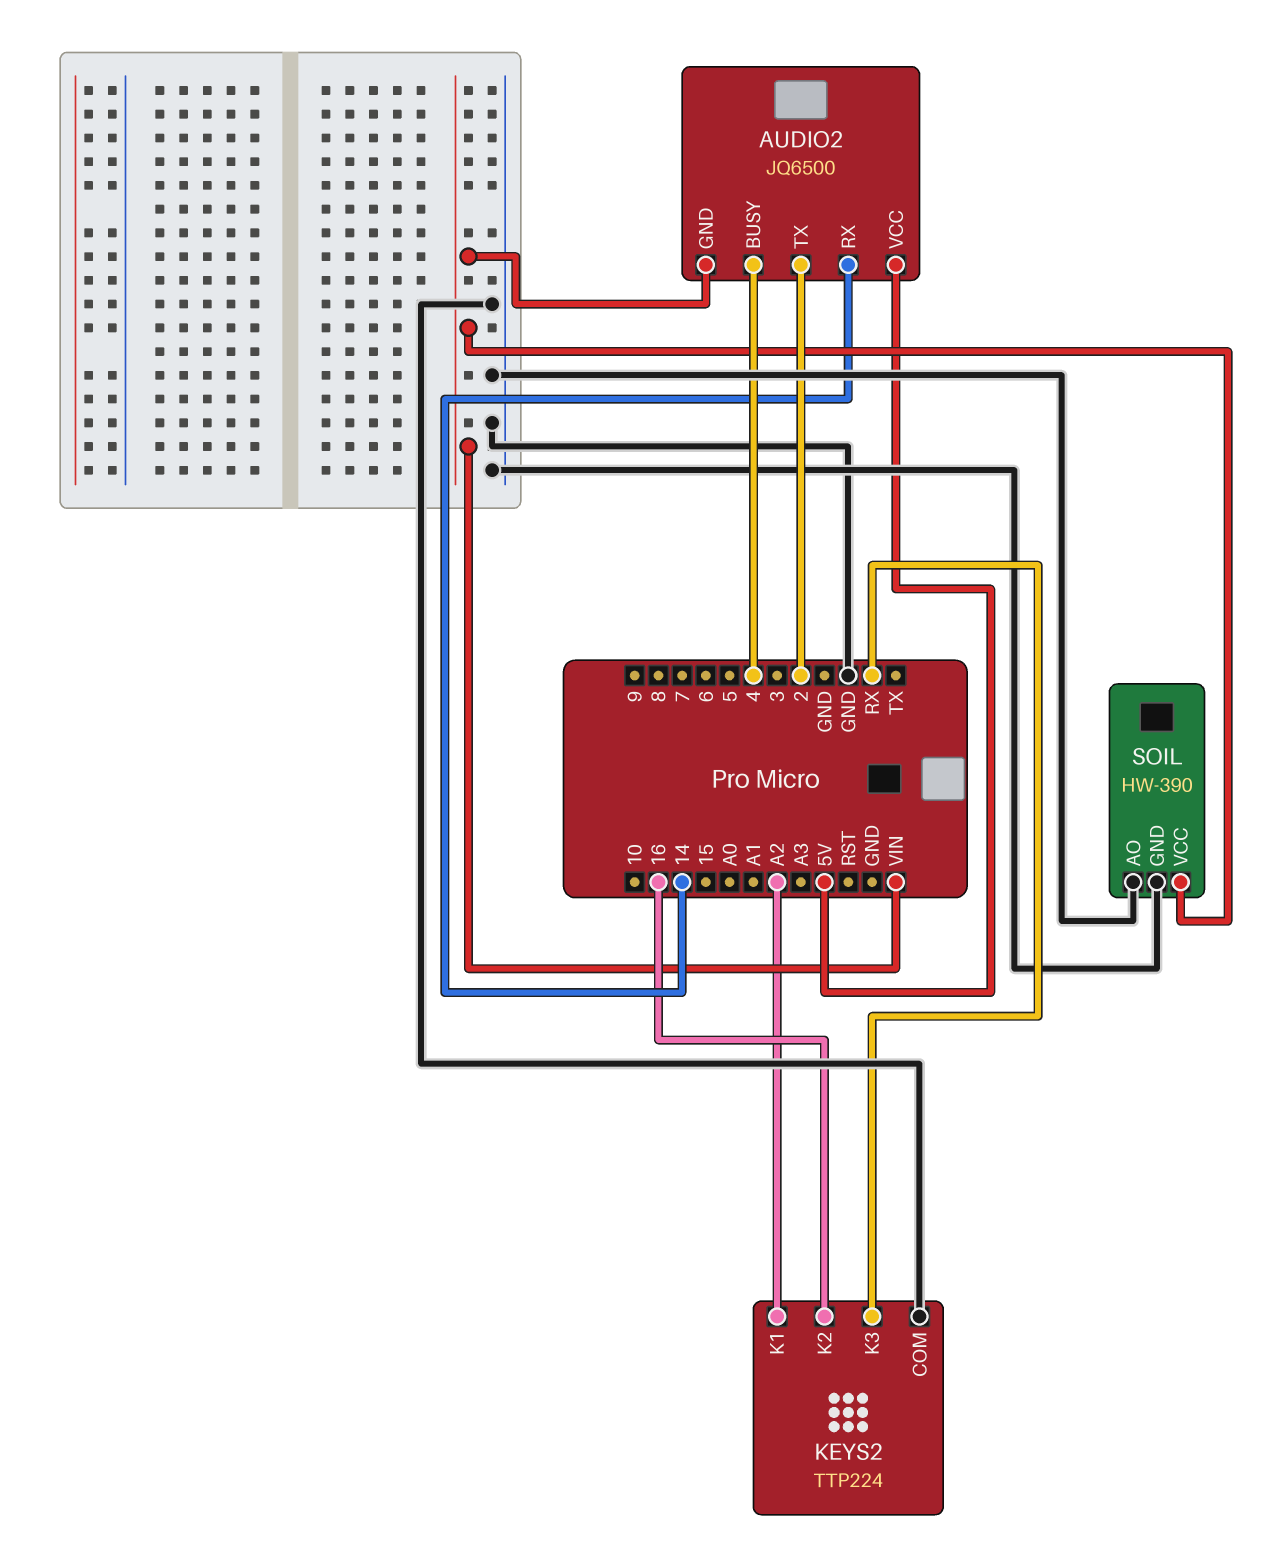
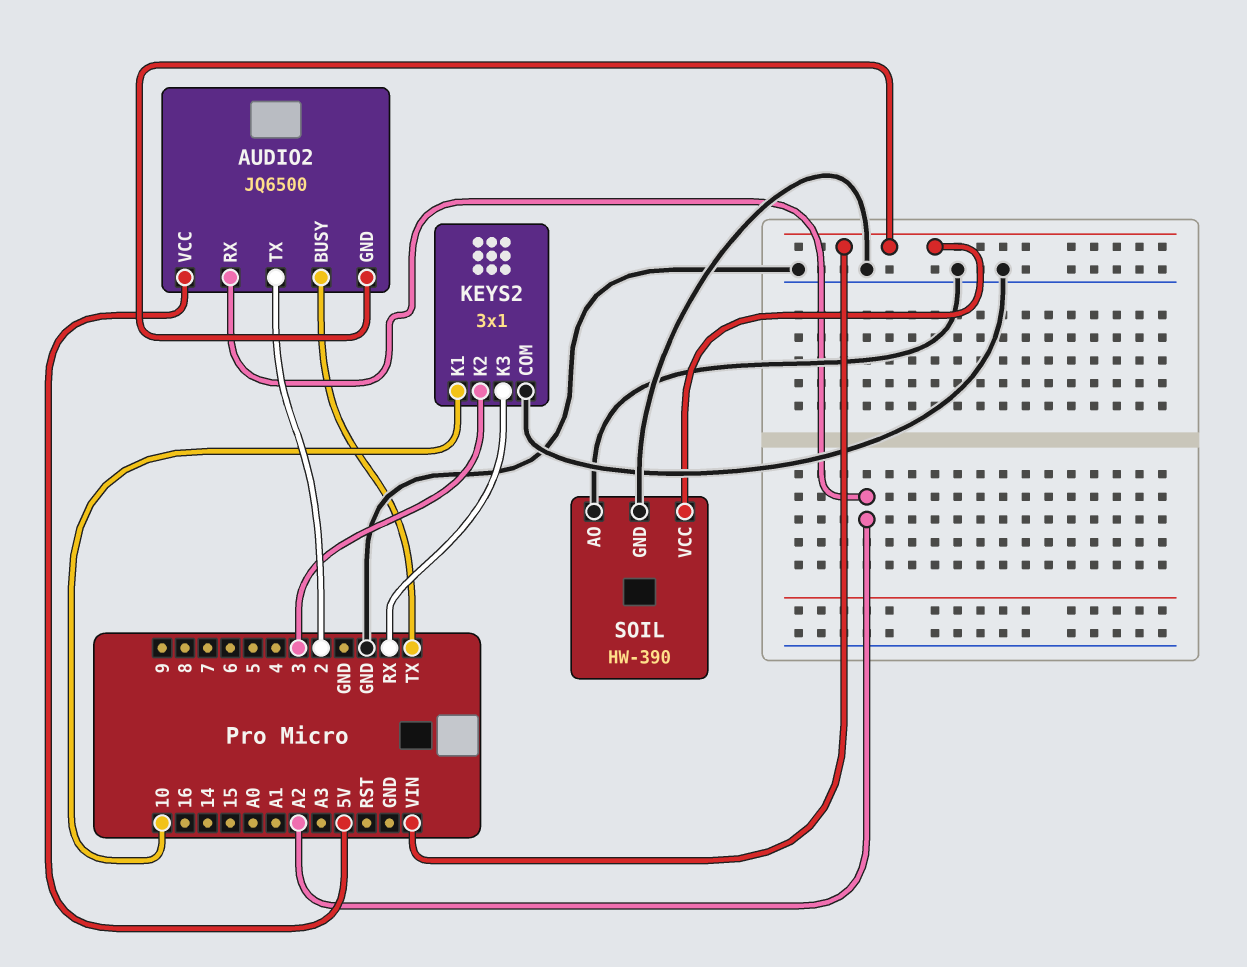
AUDIO2 pin BUSY: 4 -> TX
AUDIO2 pin RX: 14 -> A2
KEYS2: TTP224 -> 3x1
KEYS2 pin K1: A2 -> 10
KEYS2 pin K2: 16 -> 3

